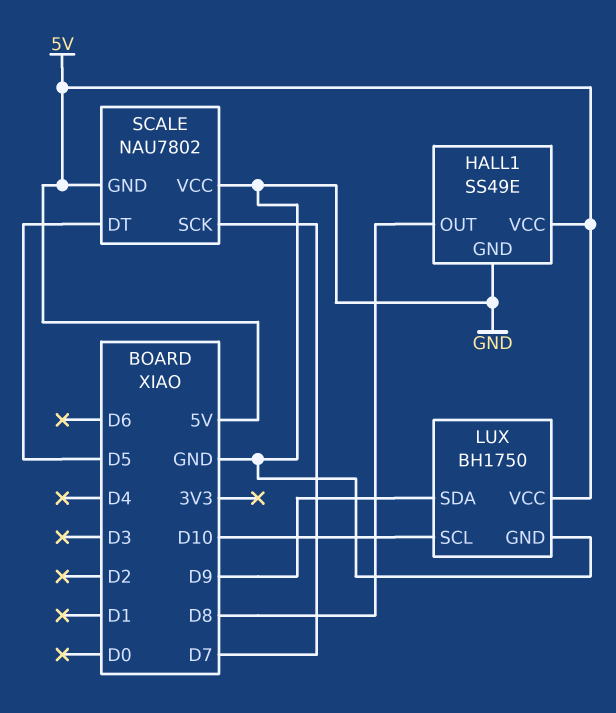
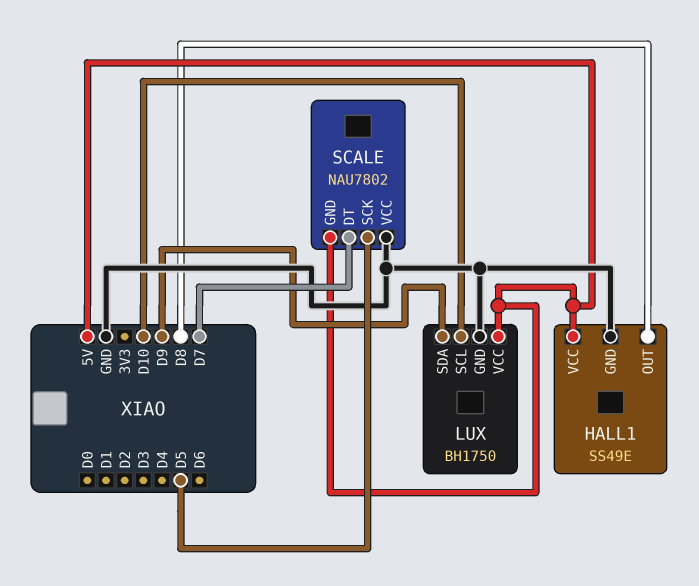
SCALE pin DT: D5 -> D7
SCALE pin SCK: D7 -> D5

